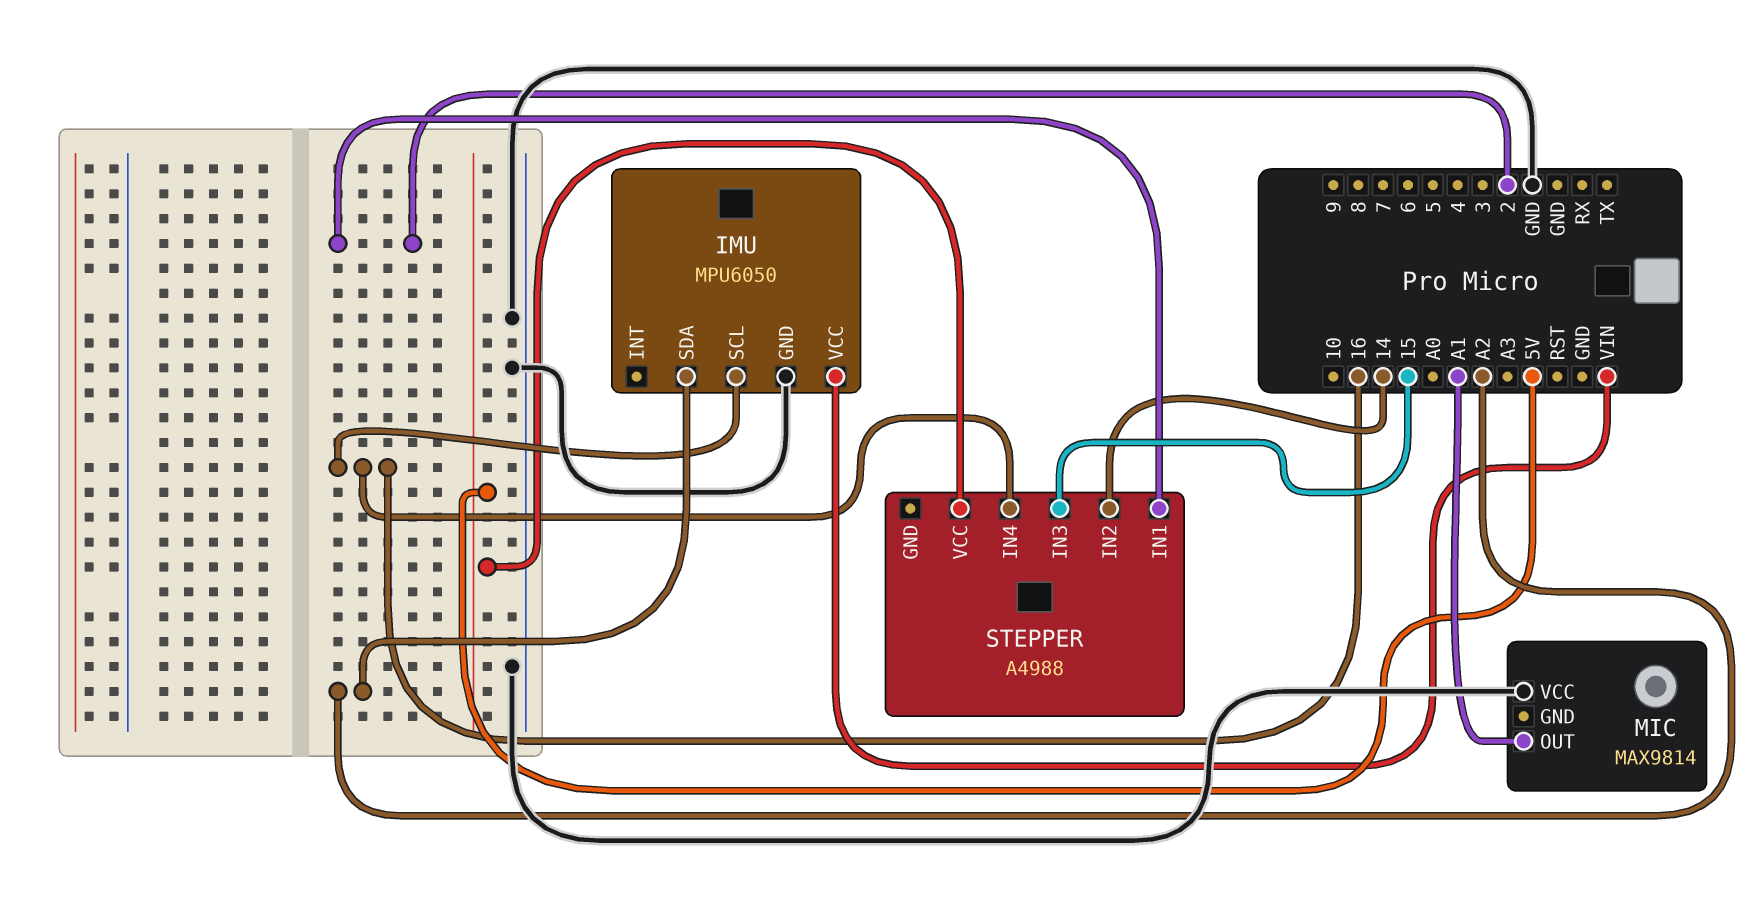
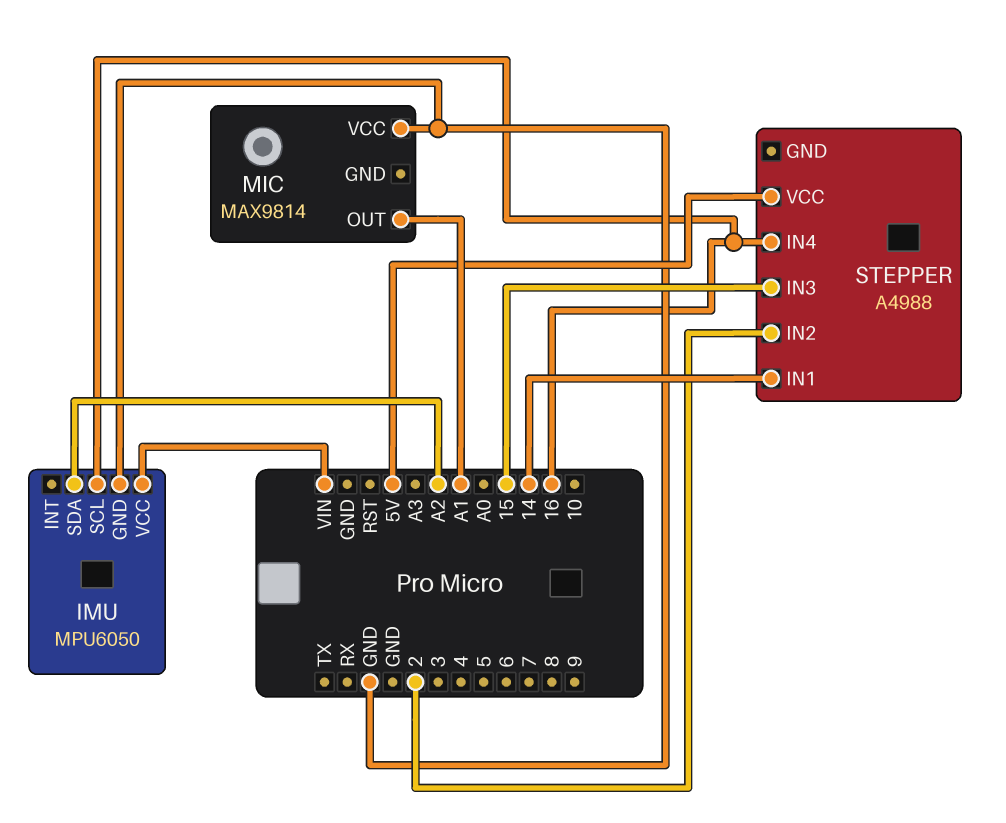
STEPPER pin IN1: 2 -> 14
STEPPER pin IN2: 14 -> 2

